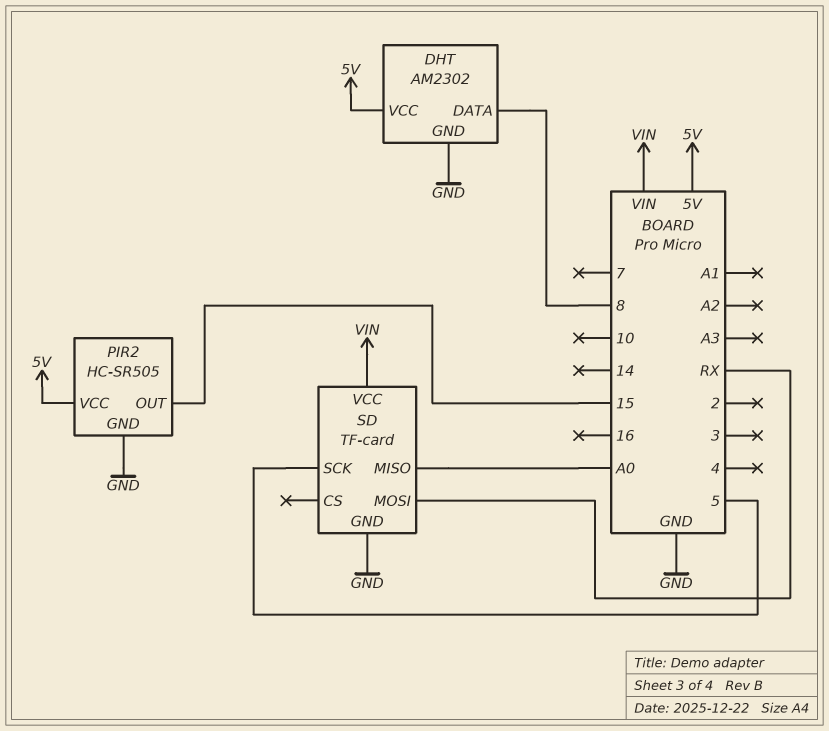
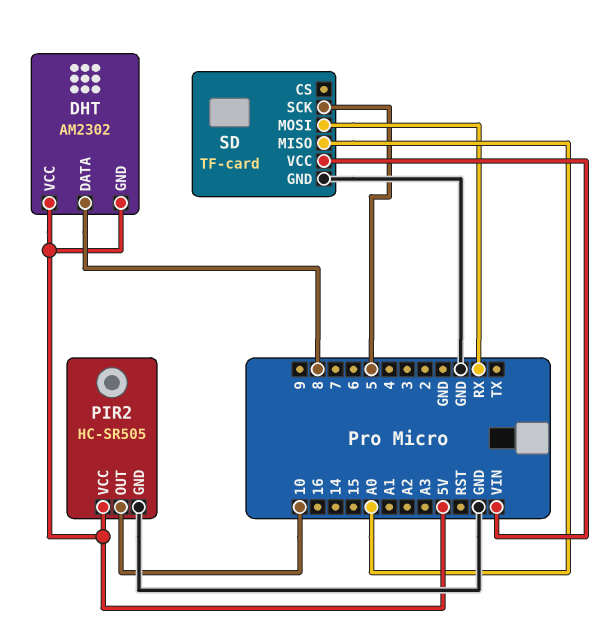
DHT pin GND: GND -> 5V
PIR2 pin OUT: 15 -> 10

